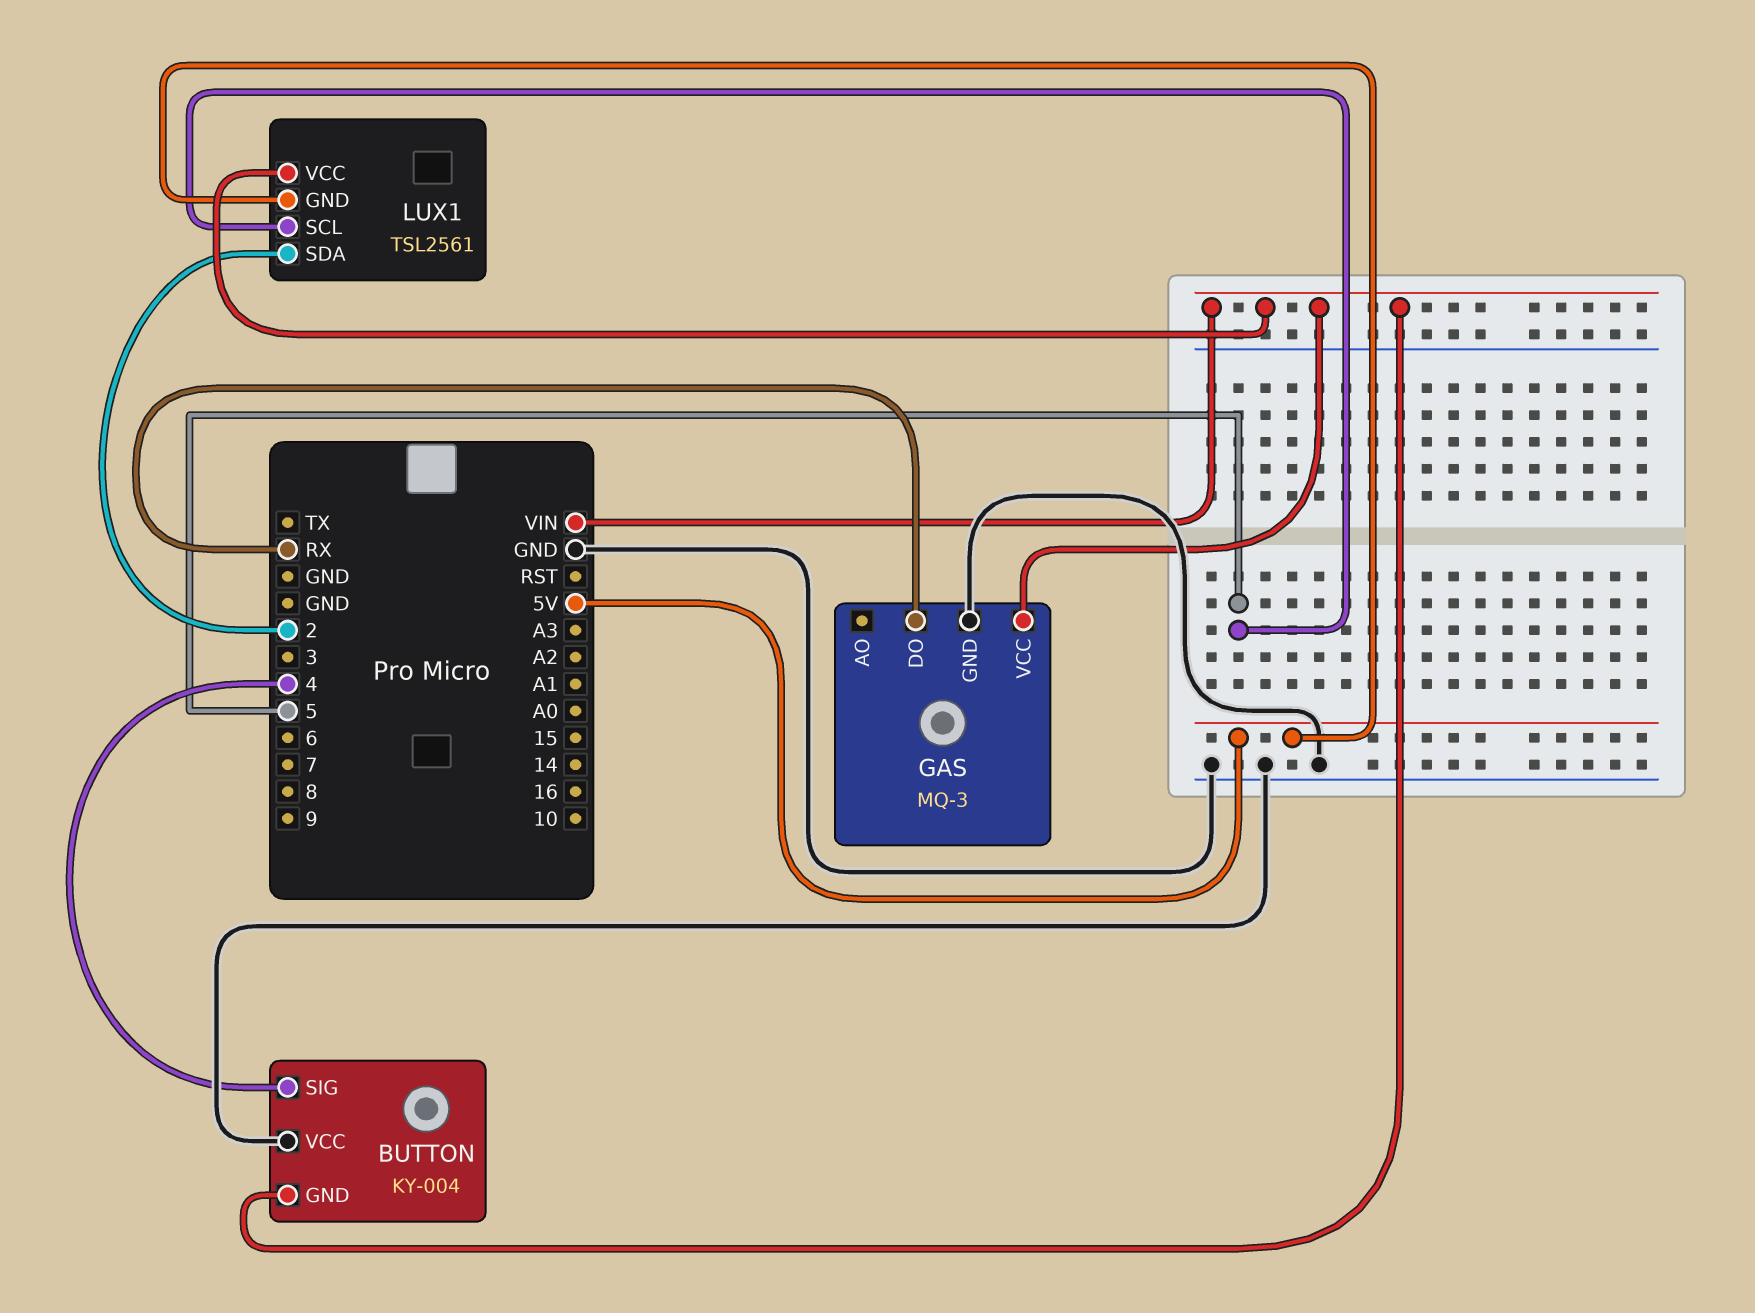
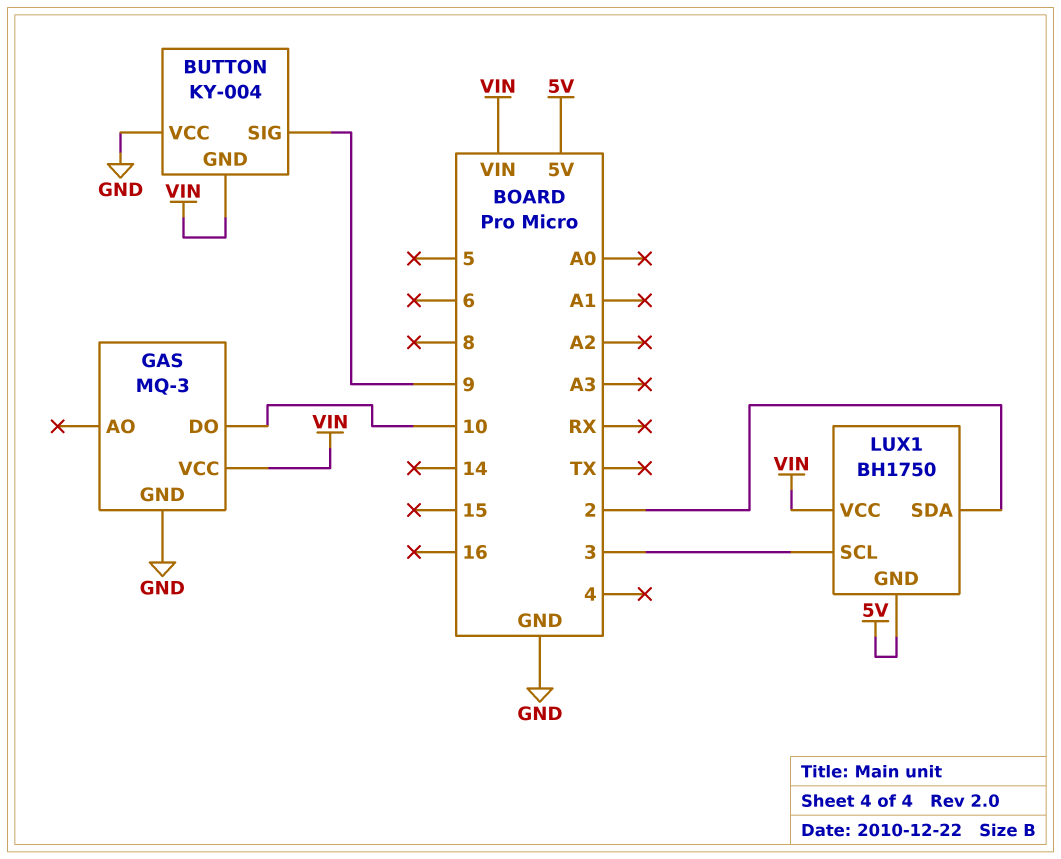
BUTTON pin SIG: 4 -> 9
GAS pin DO: RX -> 10
LUX1: TSL2561 -> BH1750
LUX1 pin SCL: 5 -> 3

